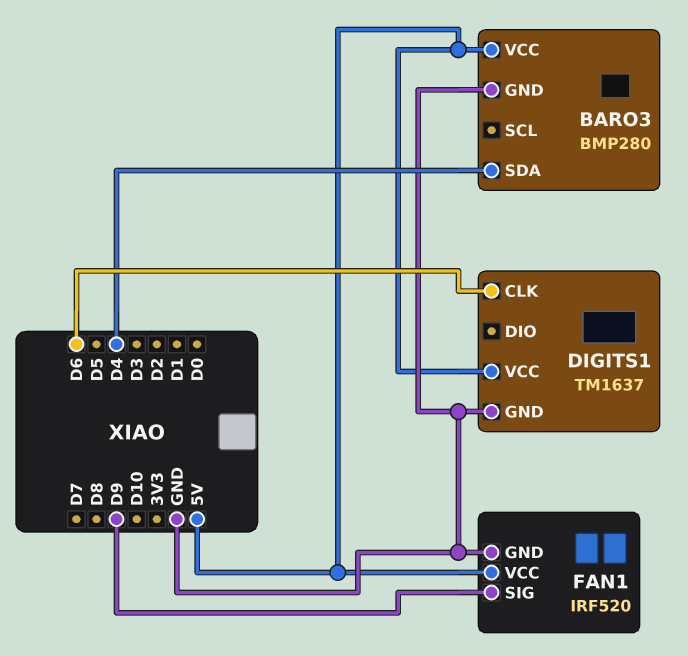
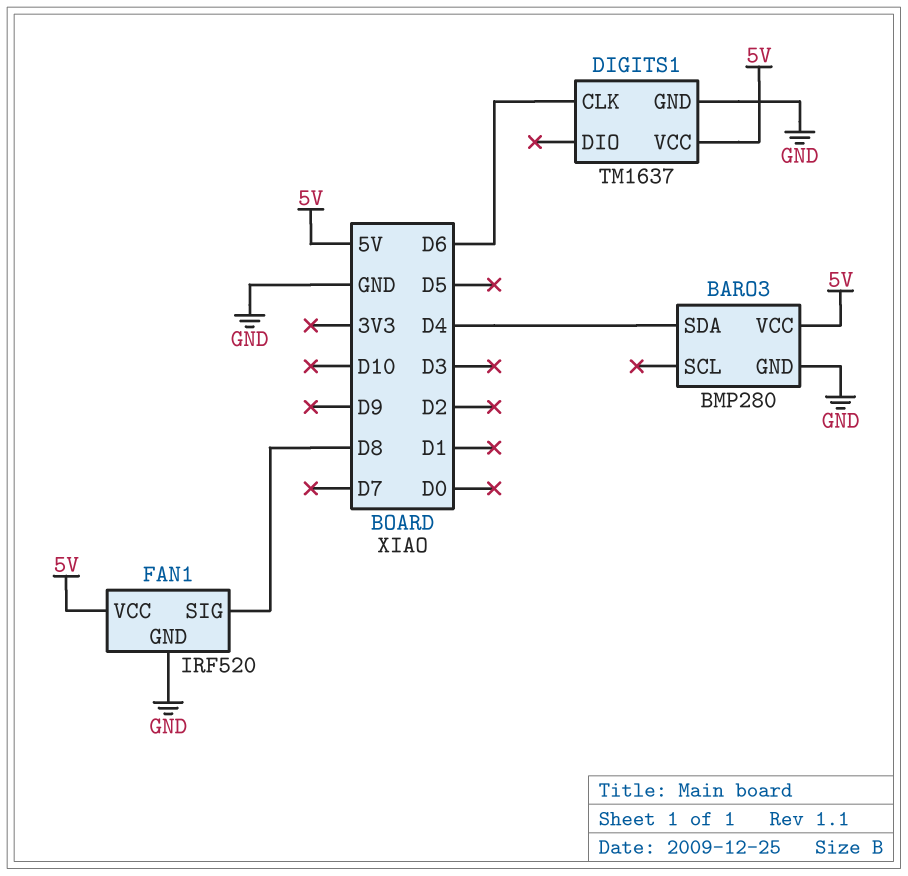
FAN1 pin SIG: D9 -> D8

